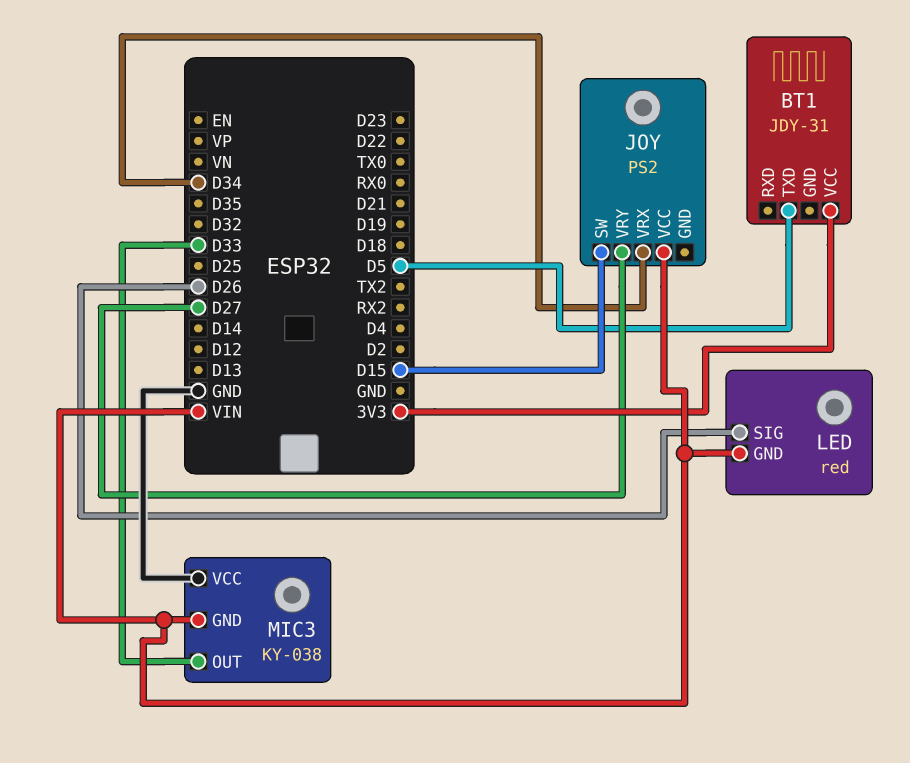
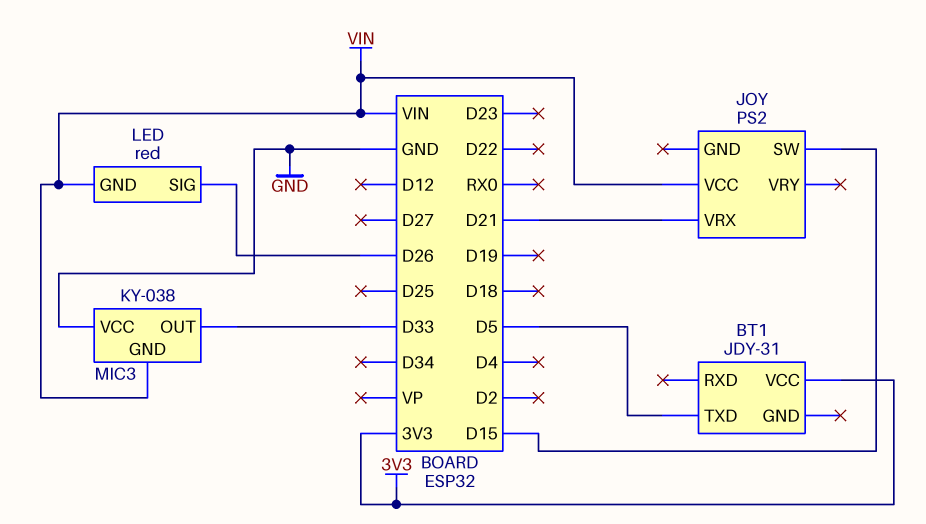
JOY pin VRX: D34 -> D21
JOY pin VRY: D27 -> none

